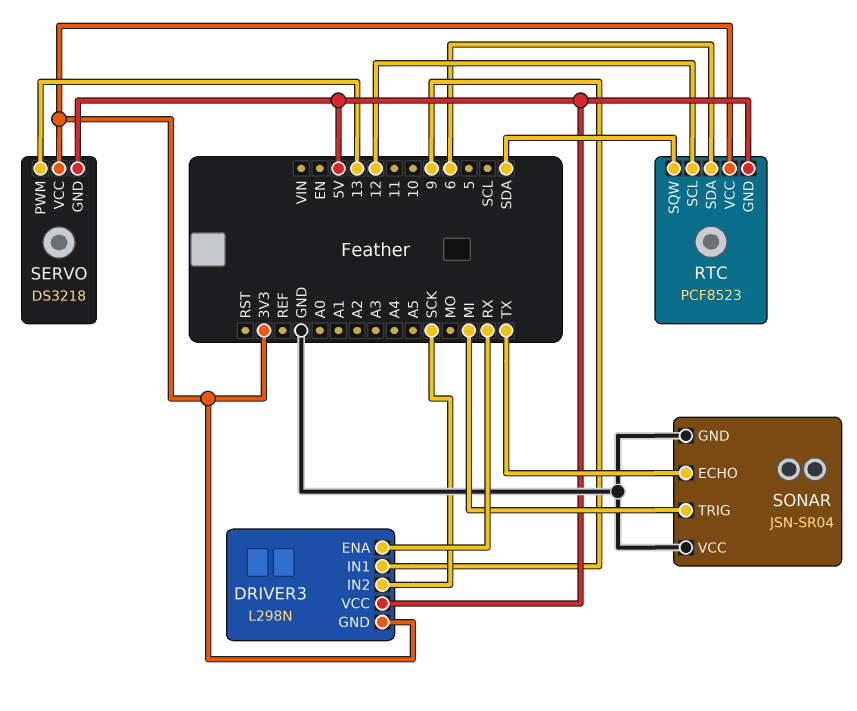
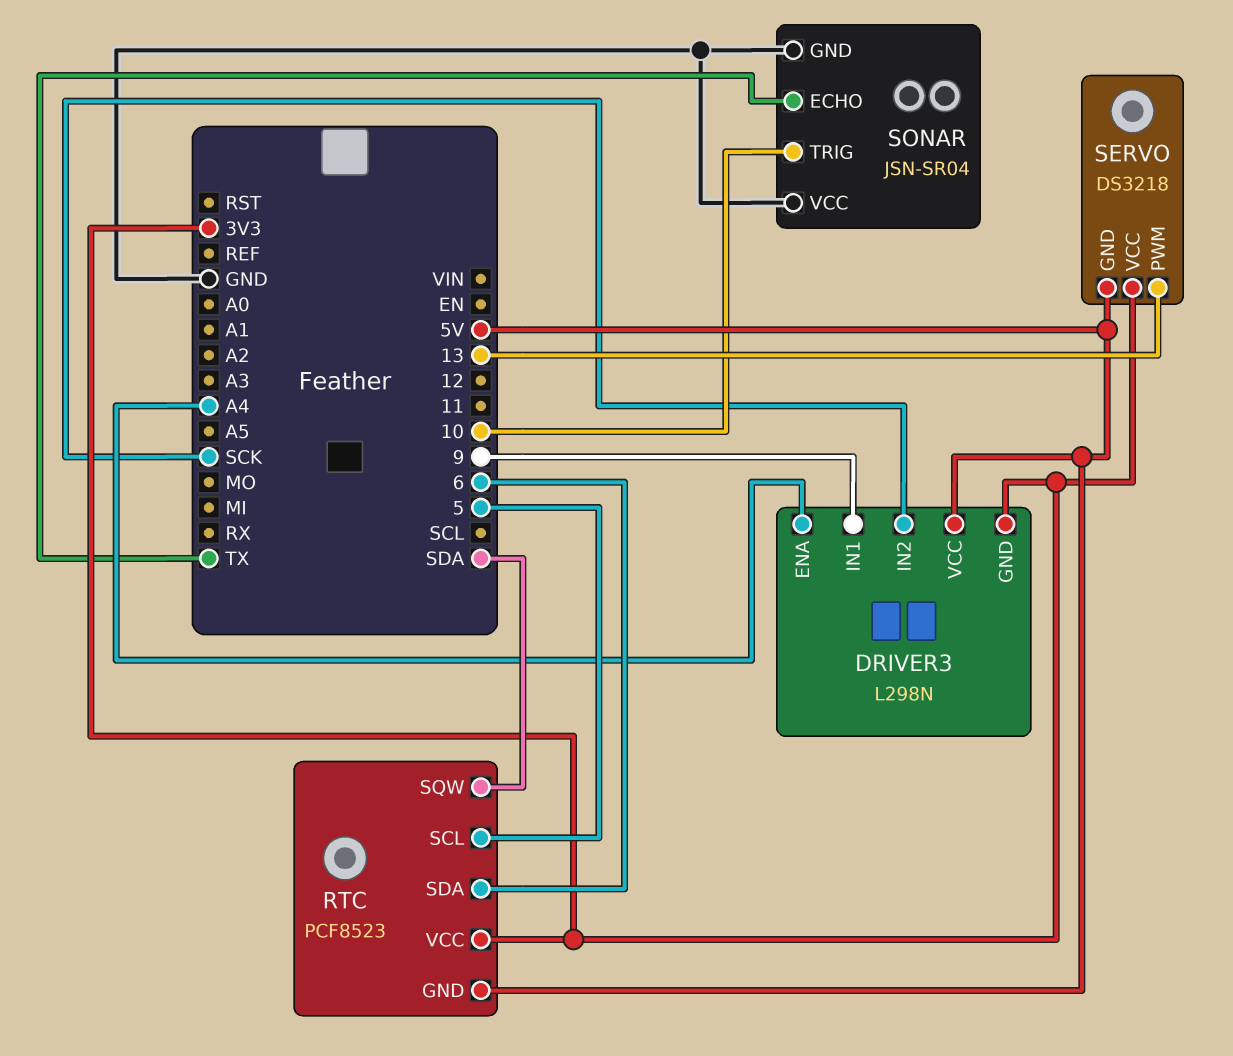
DRIVER3 pin ENA: RX -> A4
RTC pin SCL: 12 -> 5
SONAR pin TRIG: MI -> 10

